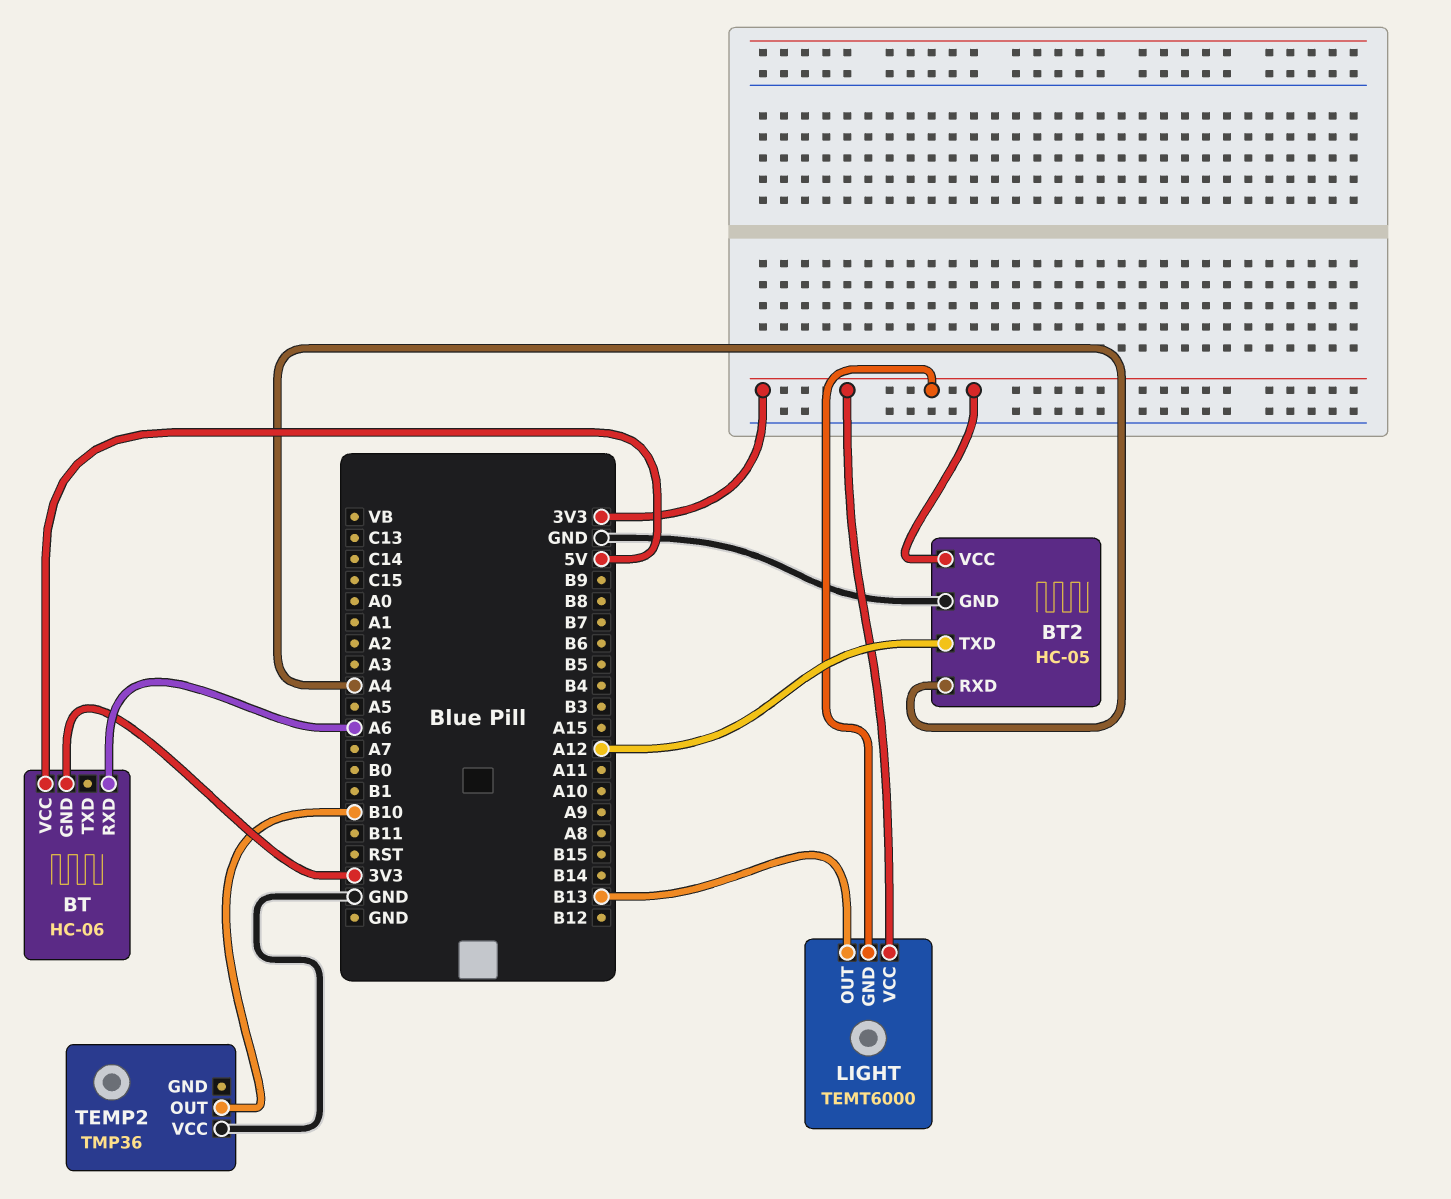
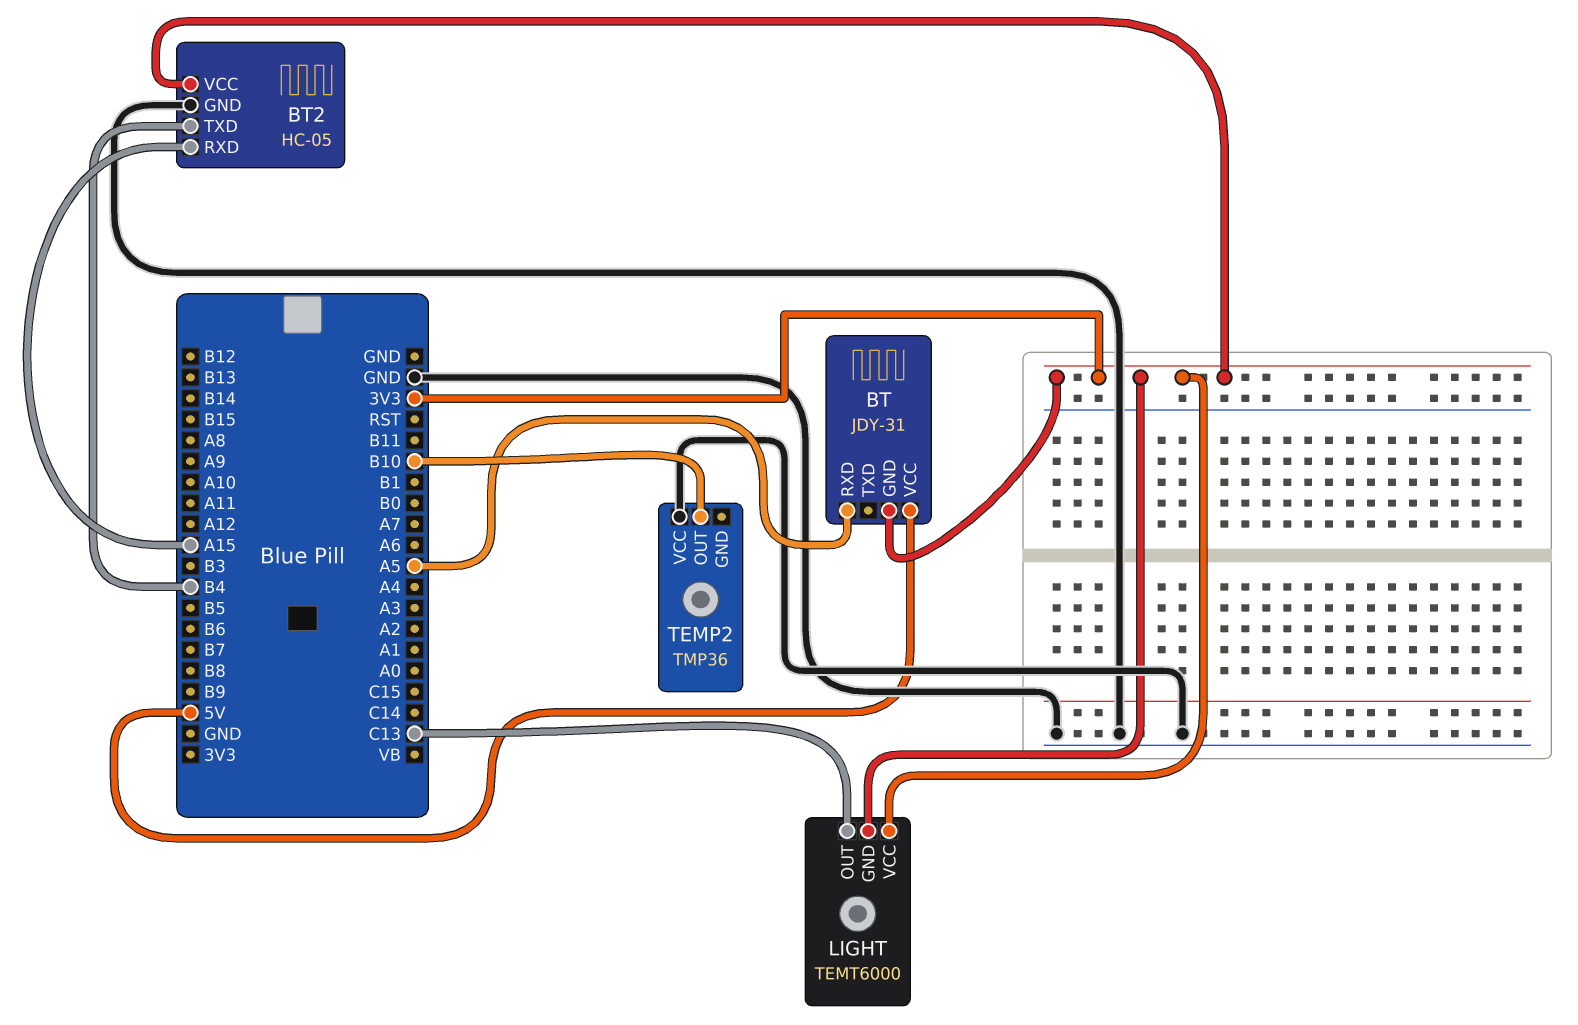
BT: HC-06 -> JDY-31
BT pin RXD: A6 -> A5
BT2 pin RXD: A4 -> A15
BT2 pin TXD: A12 -> B4
LIGHT pin OUT: B13 -> C13

